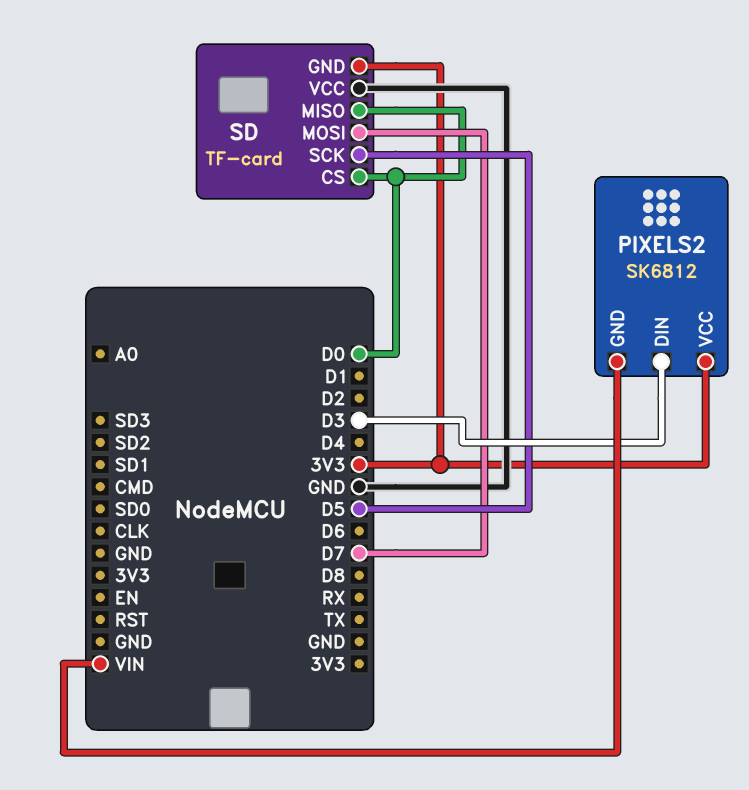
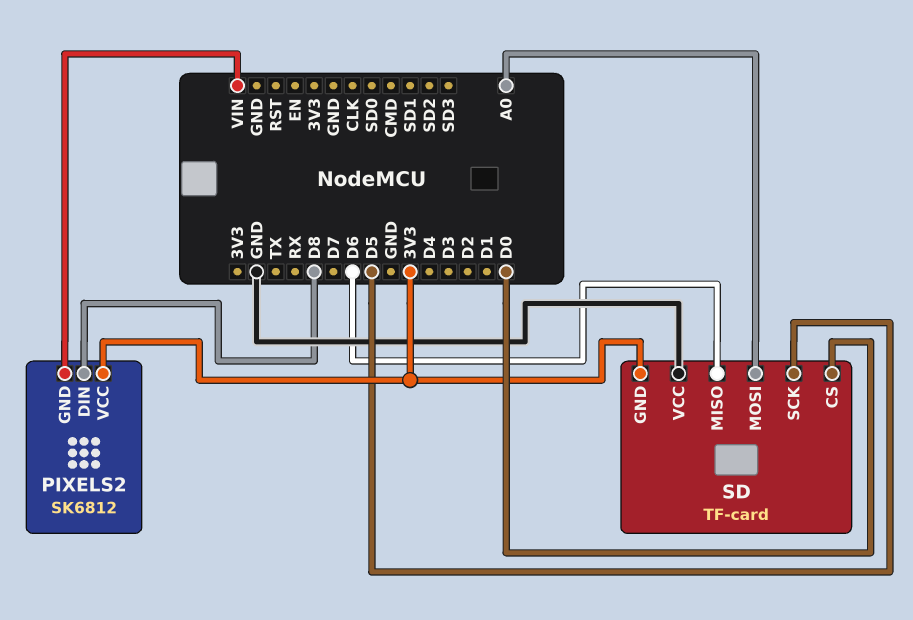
PIXELS2 pin DIN: D3 -> D8
SD pin MISO: D0 -> D6
SD pin MOSI: D7 -> A0

